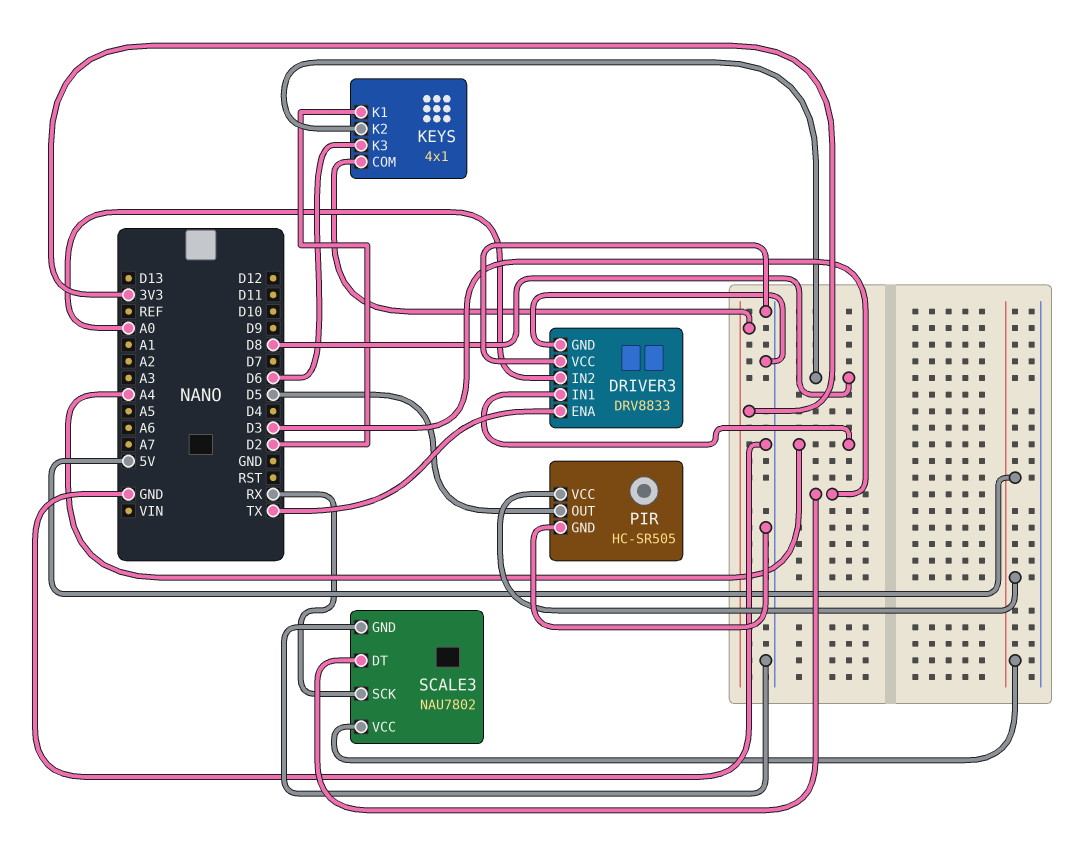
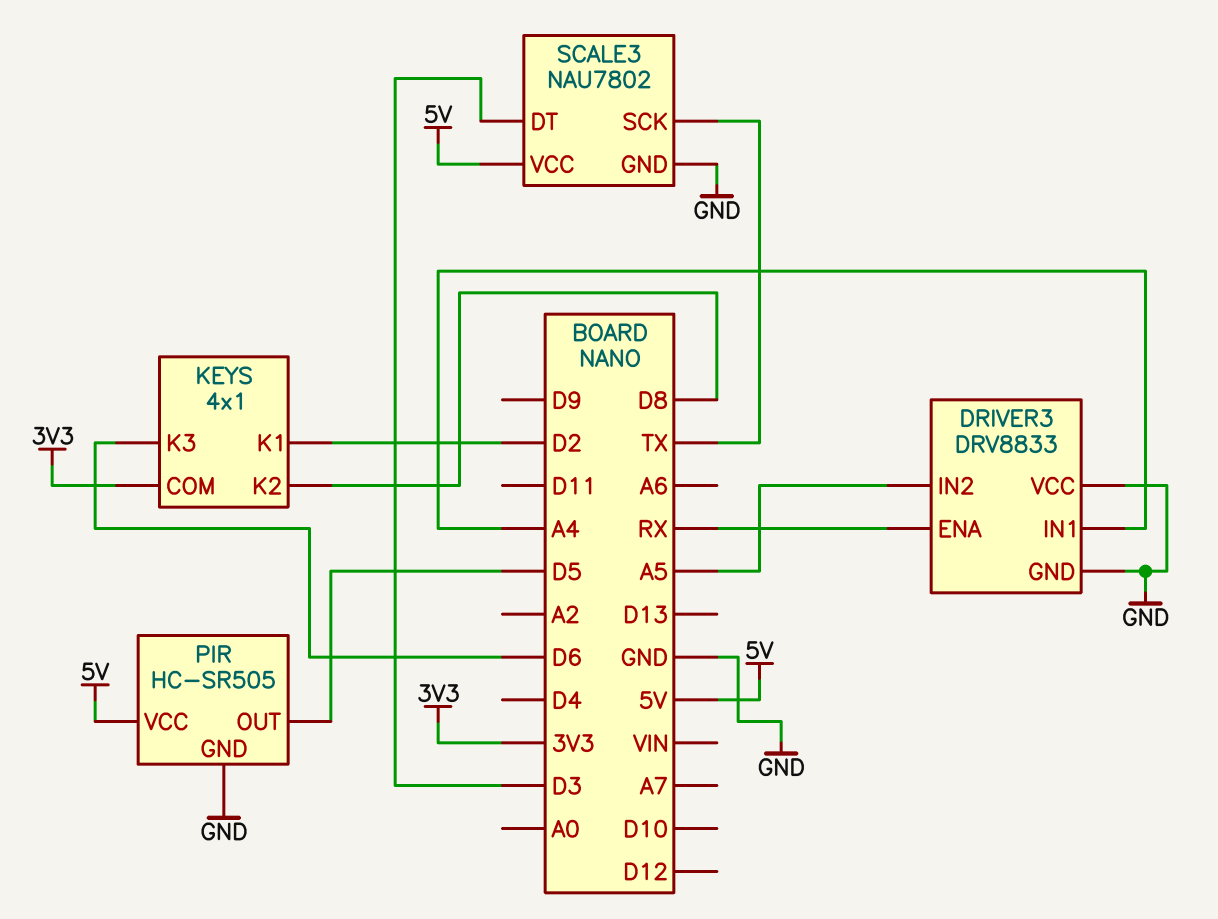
DRIVER3 pin ENA: TX -> RX
DRIVER3 pin IN2: A0 -> A5
SCALE3 pin SCK: RX -> TX

